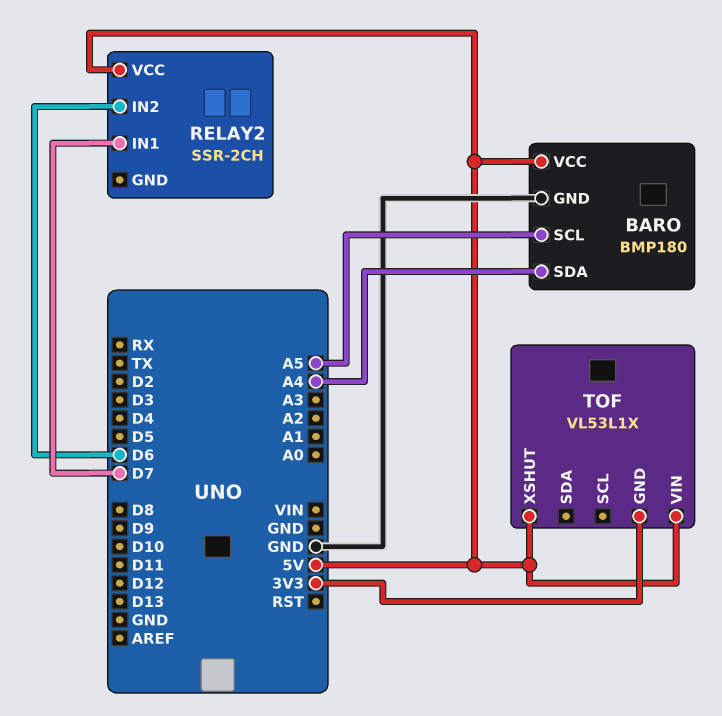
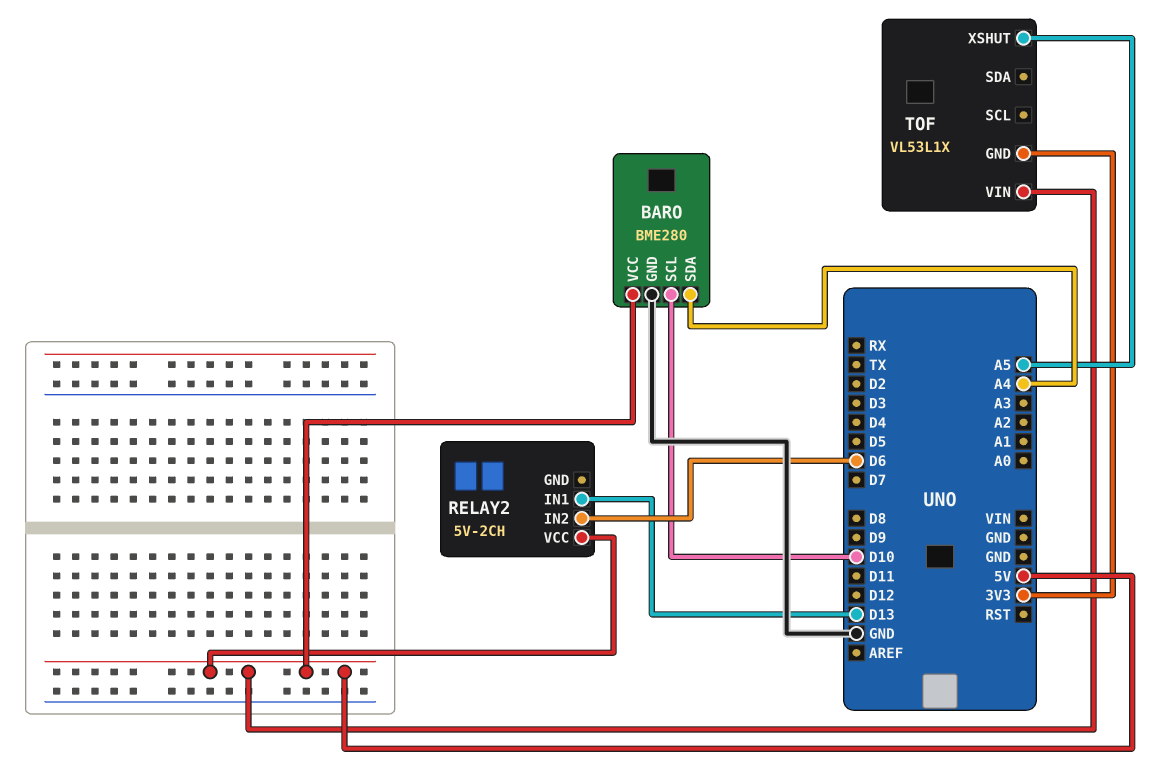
BARO: BMP180 -> BME280
BARO pin SCL: A5 -> D10
RELAY2: SSR-2CH -> 5V-2CH
RELAY2 pin IN1: D7 -> D13
TOF pin XSHUT: 5V -> A5

